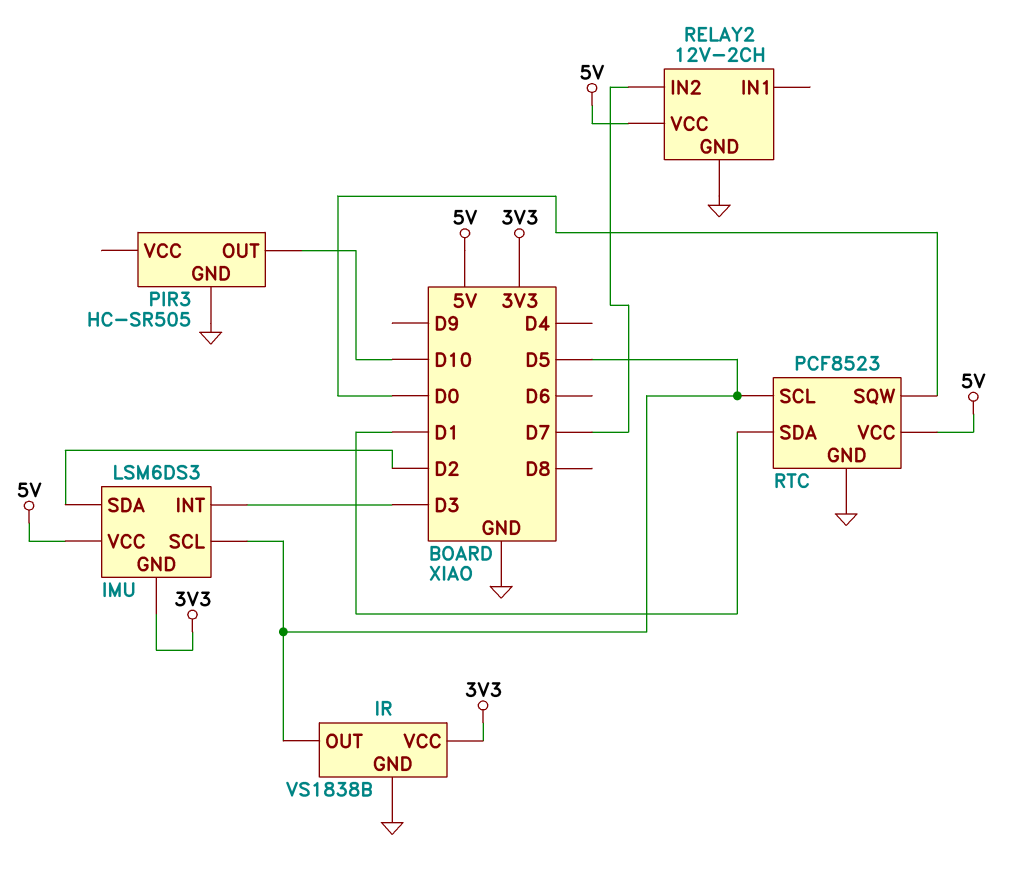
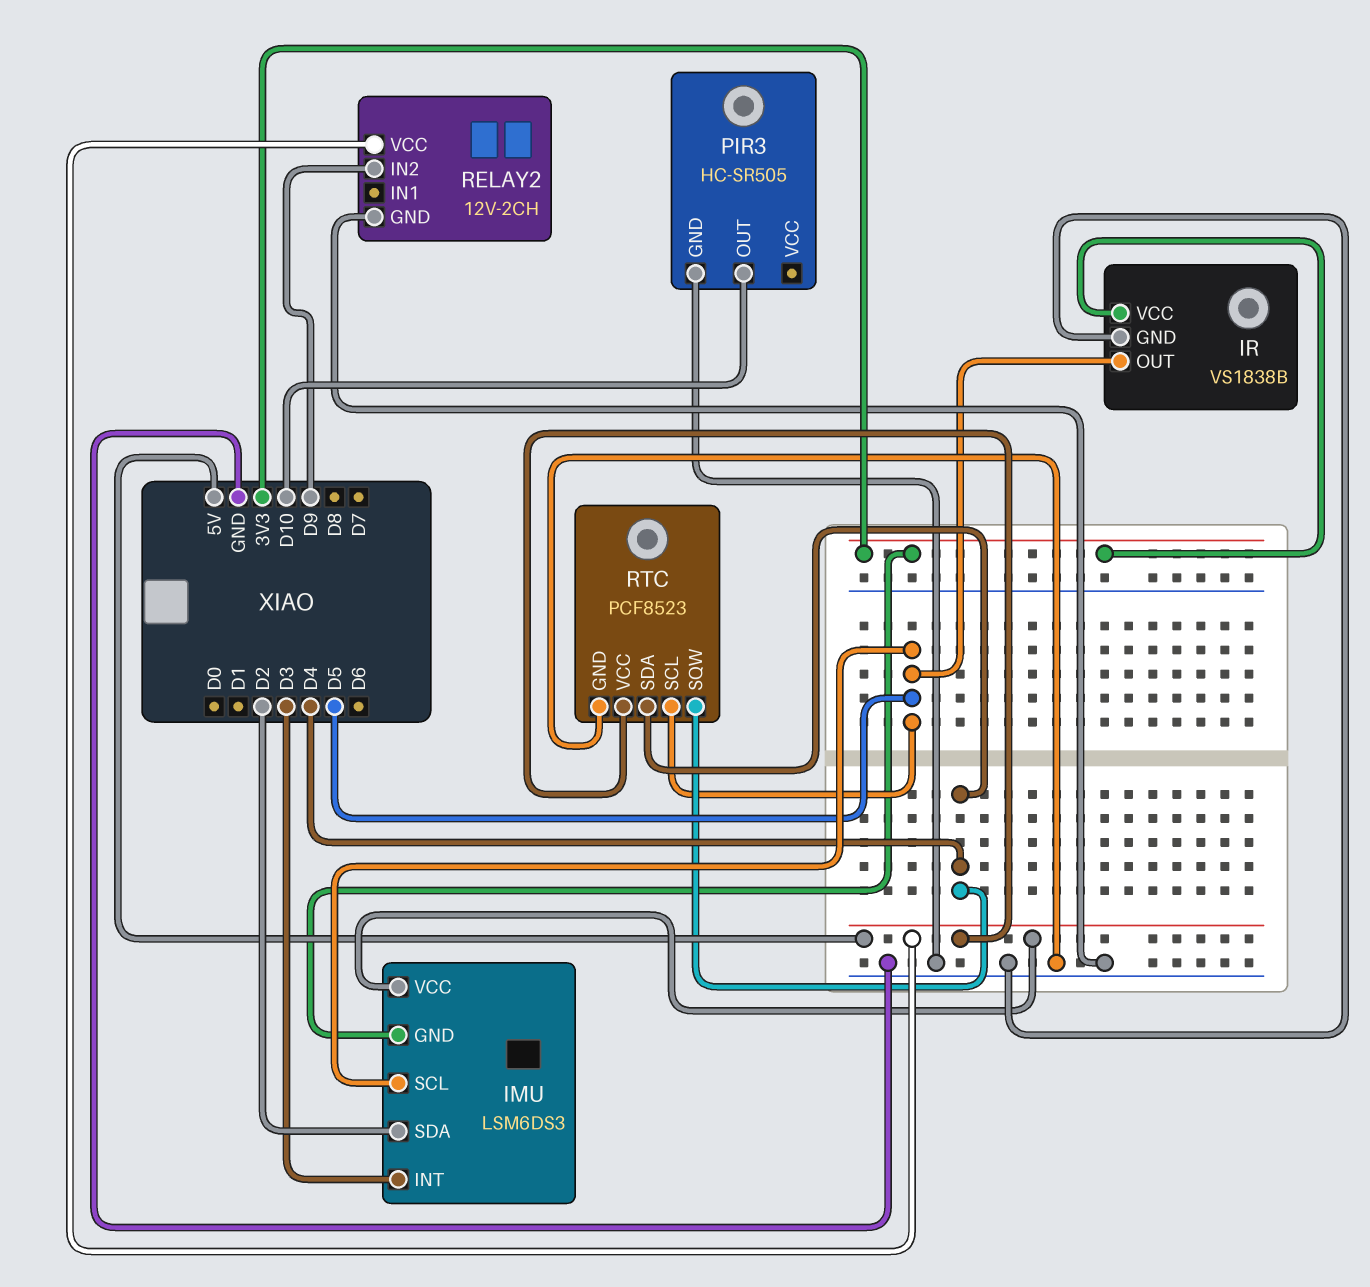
RELAY2 pin IN2: D7 -> D9
RTC pin SDA: D1 -> D4
RTC pin SQW: D0 -> D4

